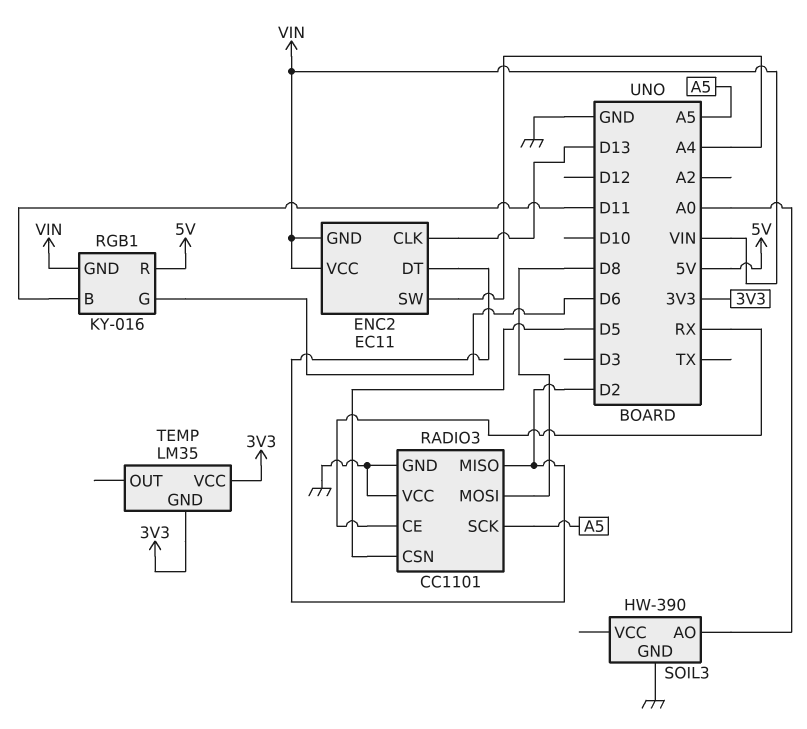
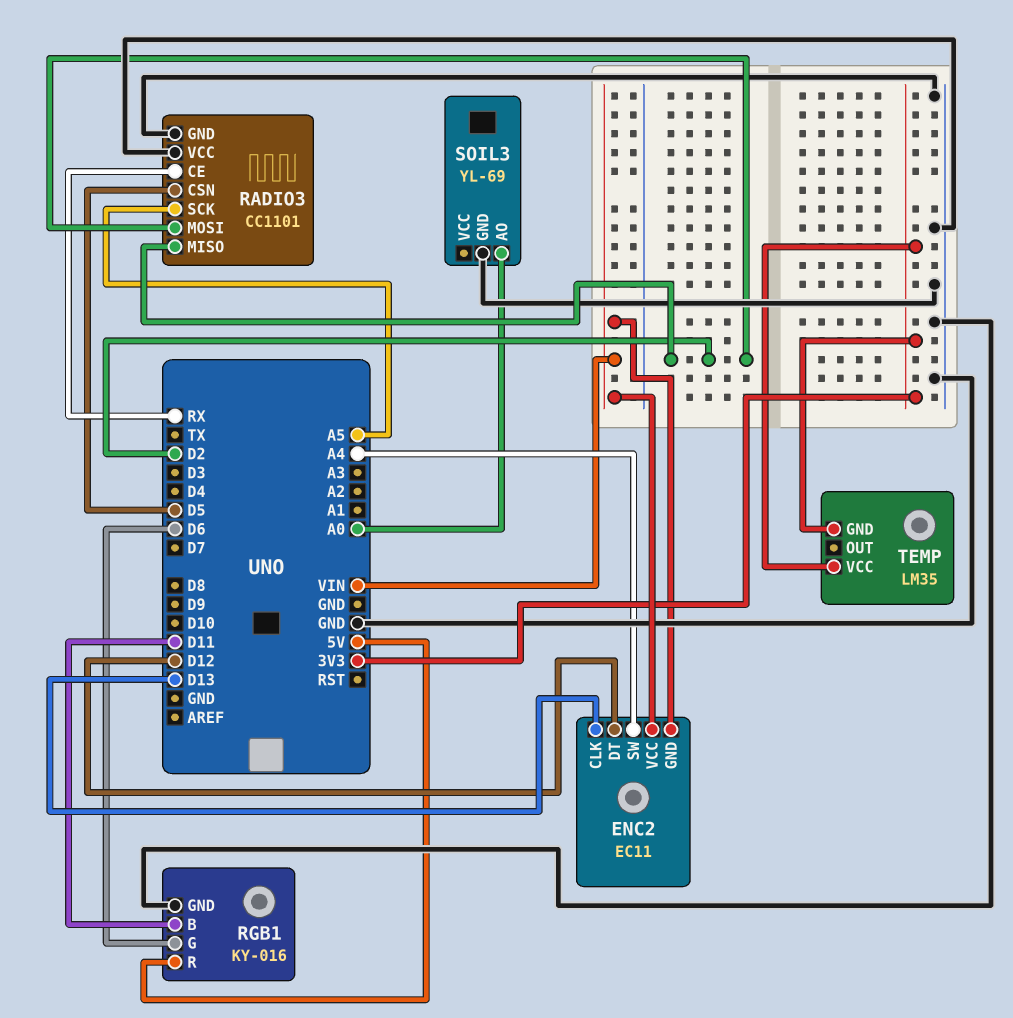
ENC2 pin DT: D2 -> D12
RADIO3 pin MOSI: D8 -> D2
RGB1 pin GND: VIN -> GND
SOIL3: HW-390 -> YL-69

